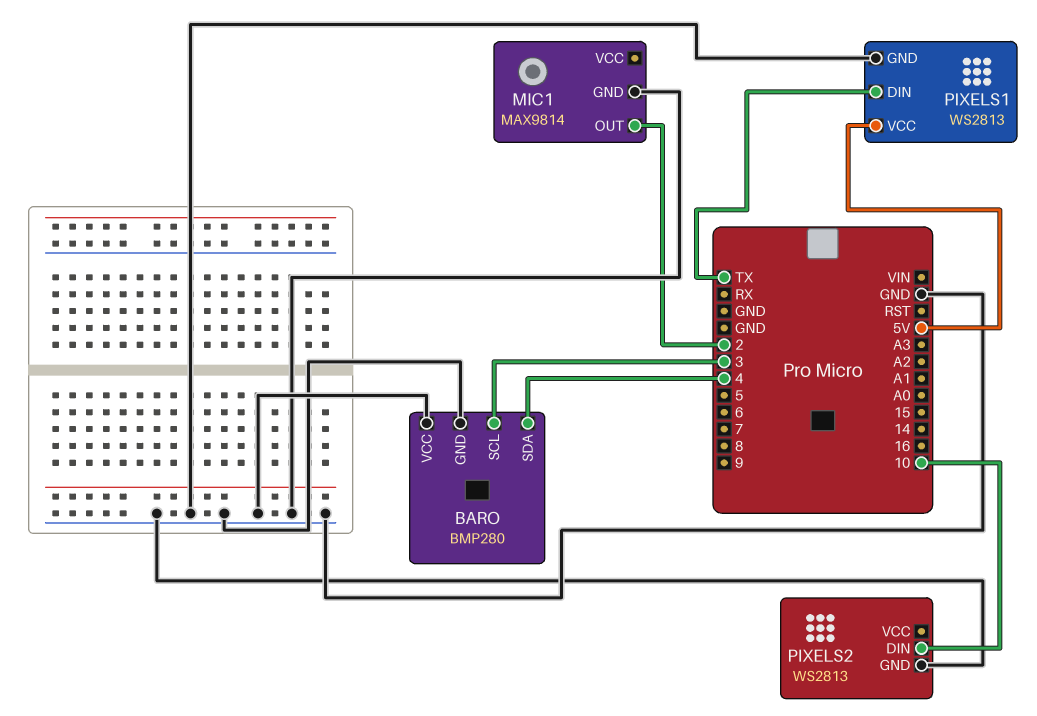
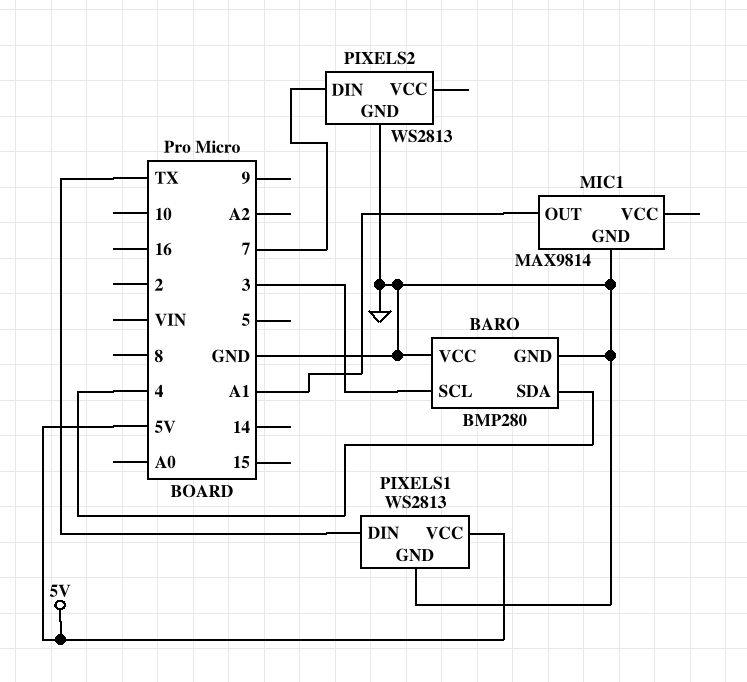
MIC1 pin OUT: 2 -> A1
PIXELS2 pin DIN: 10 -> 7

